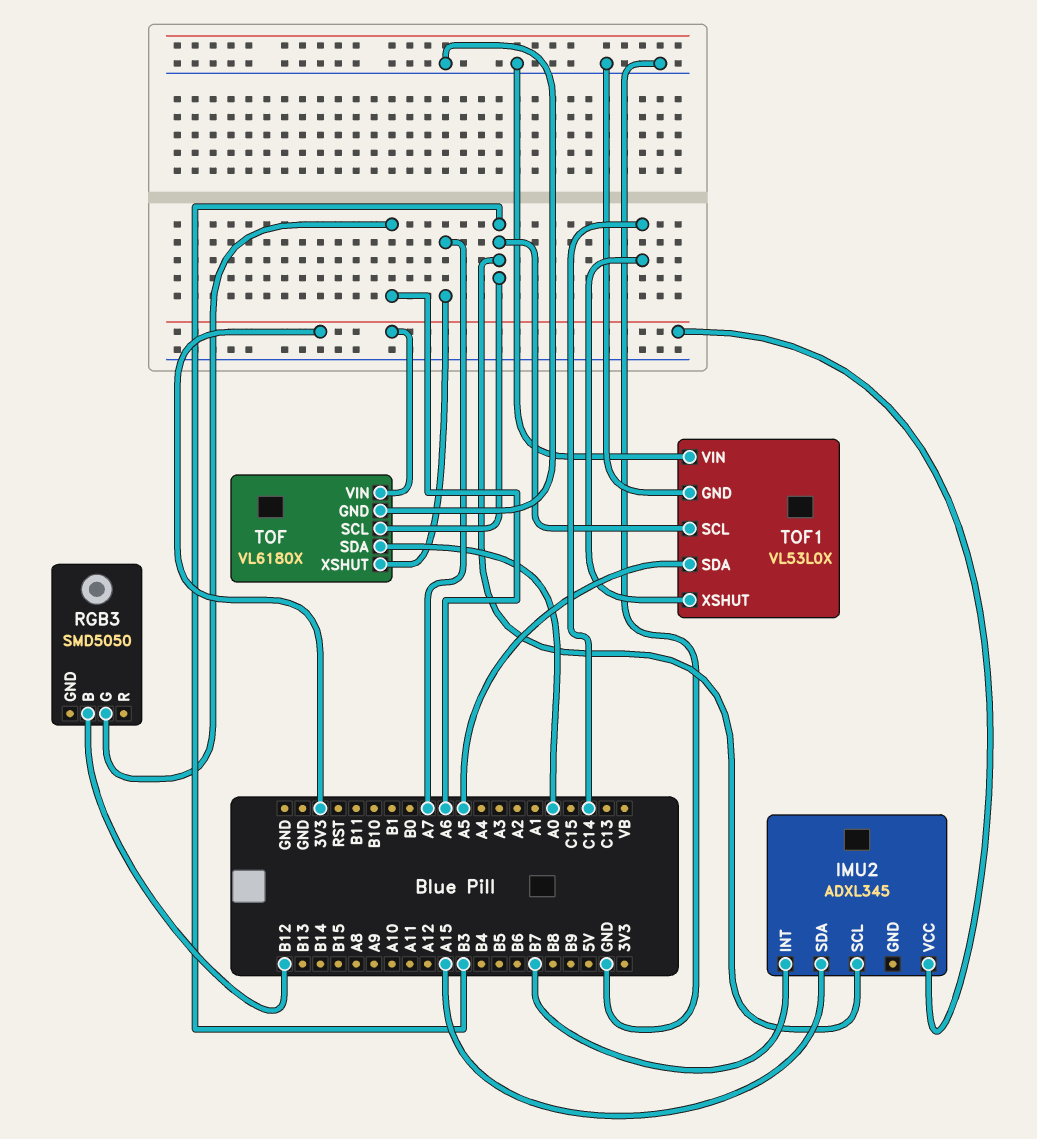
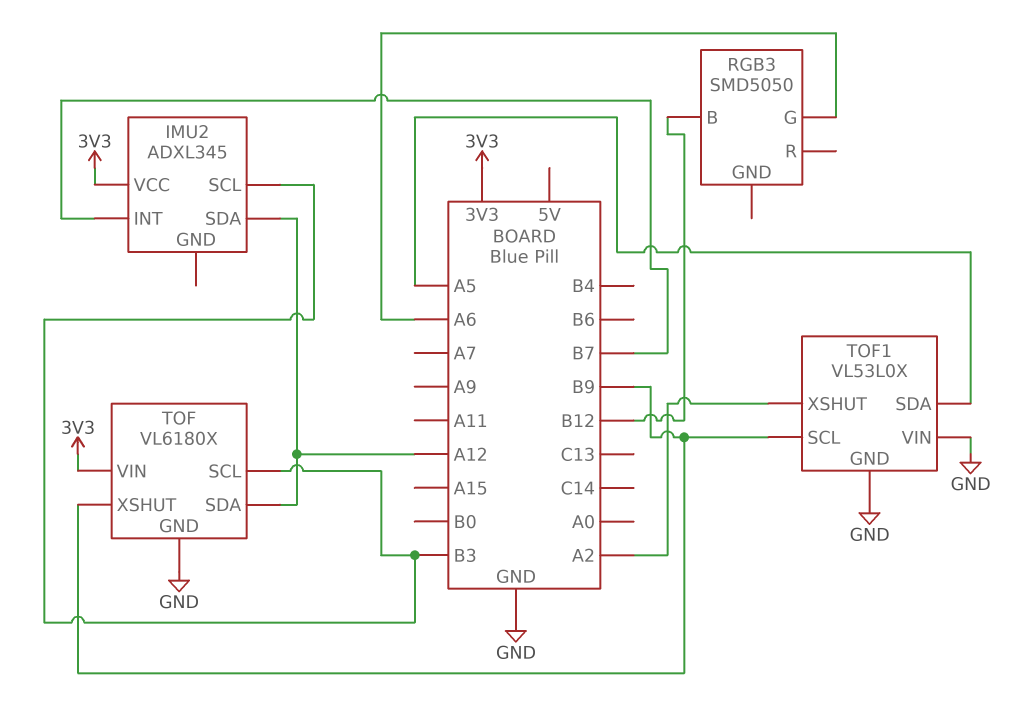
IMU2 pin SDA: A15 -> A12
TOF pin SDA: A0 -> A12
TOF pin XSHUT: A7 -> B9
TOF1 pin SCL: B3 -> B9
TOF1 pin XSHUT: C14 -> A2

